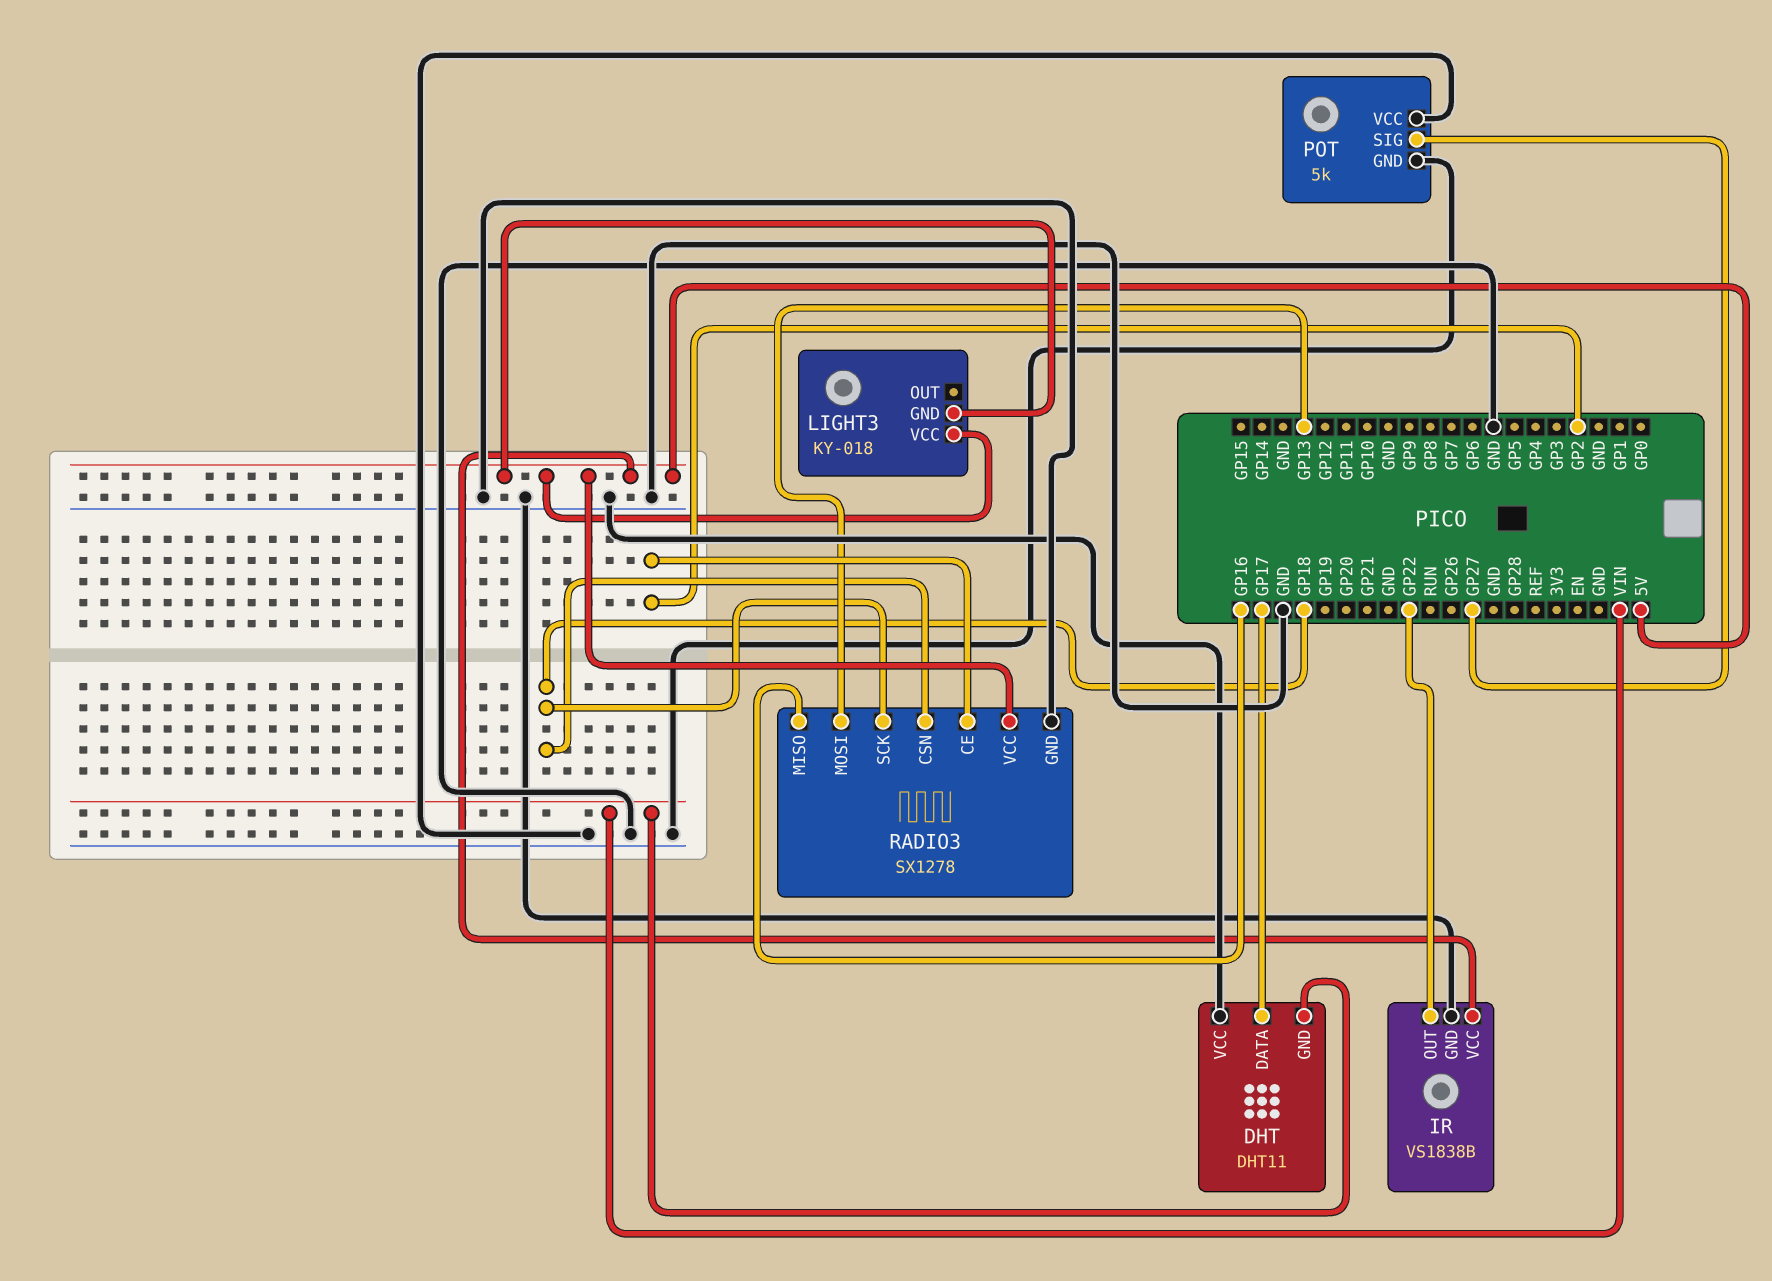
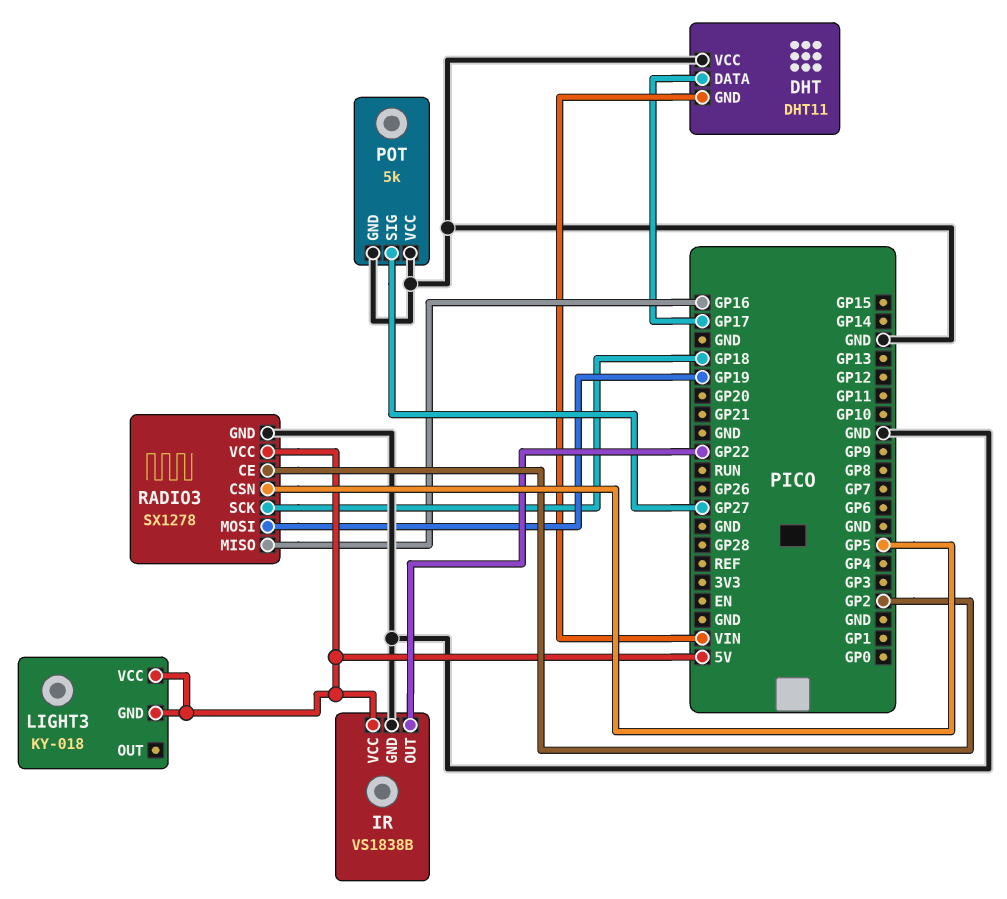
RADIO3 pin CSN: GP18 -> GP5
RADIO3 pin MOSI: GP13 -> GP19

